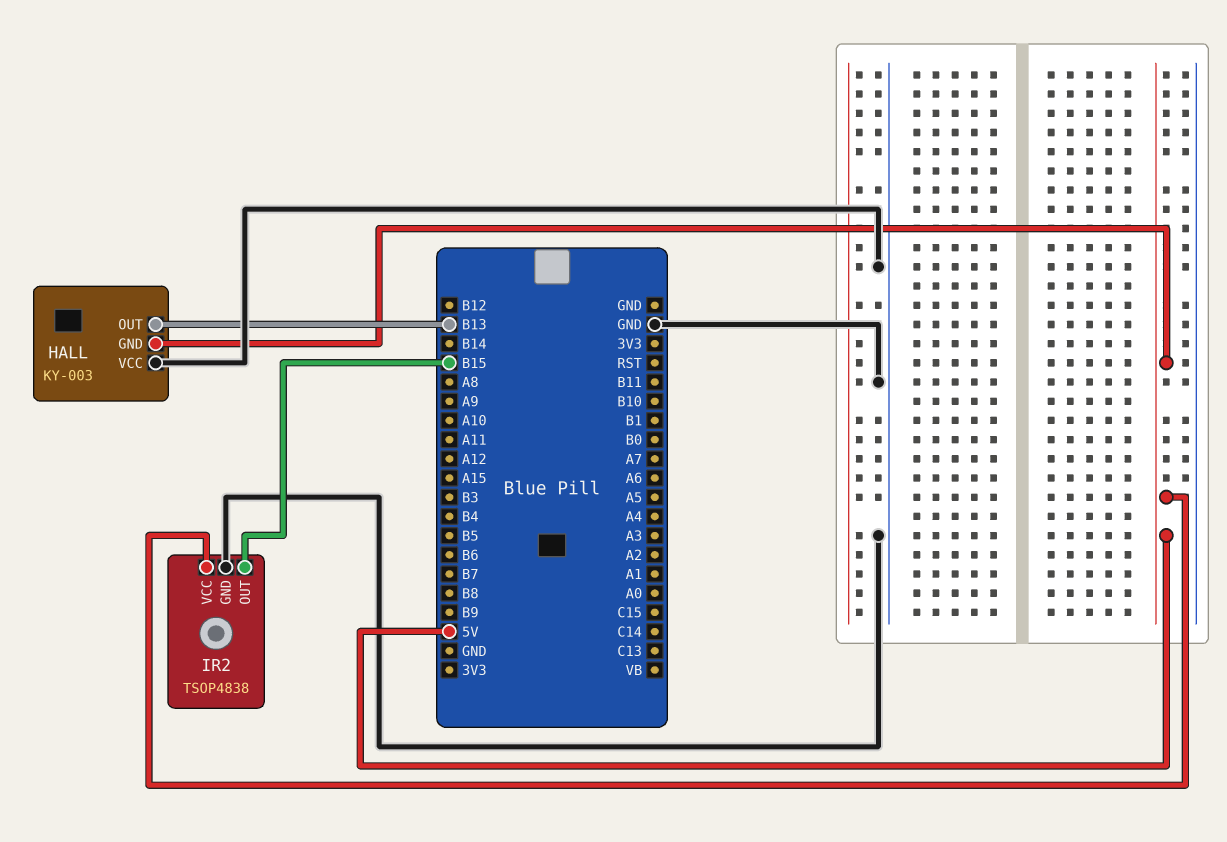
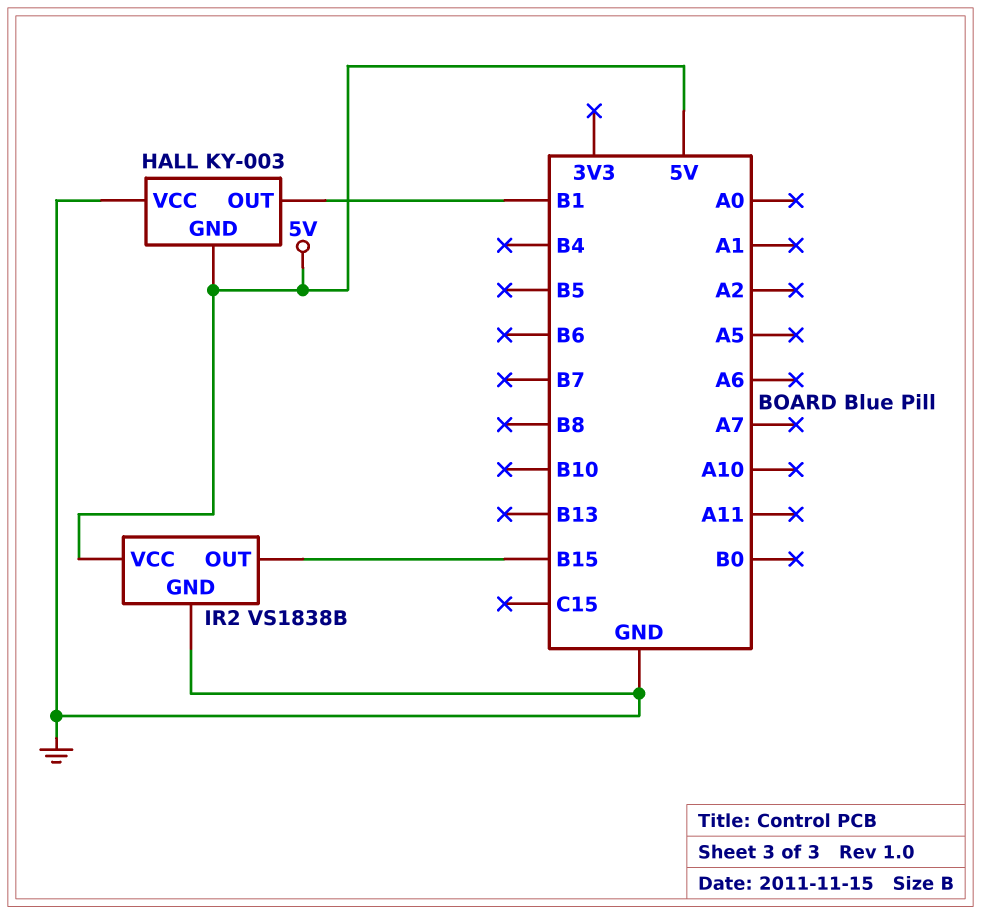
HALL pin OUT: B13 -> B1
IR2: TSOP4838 -> VS1838B

